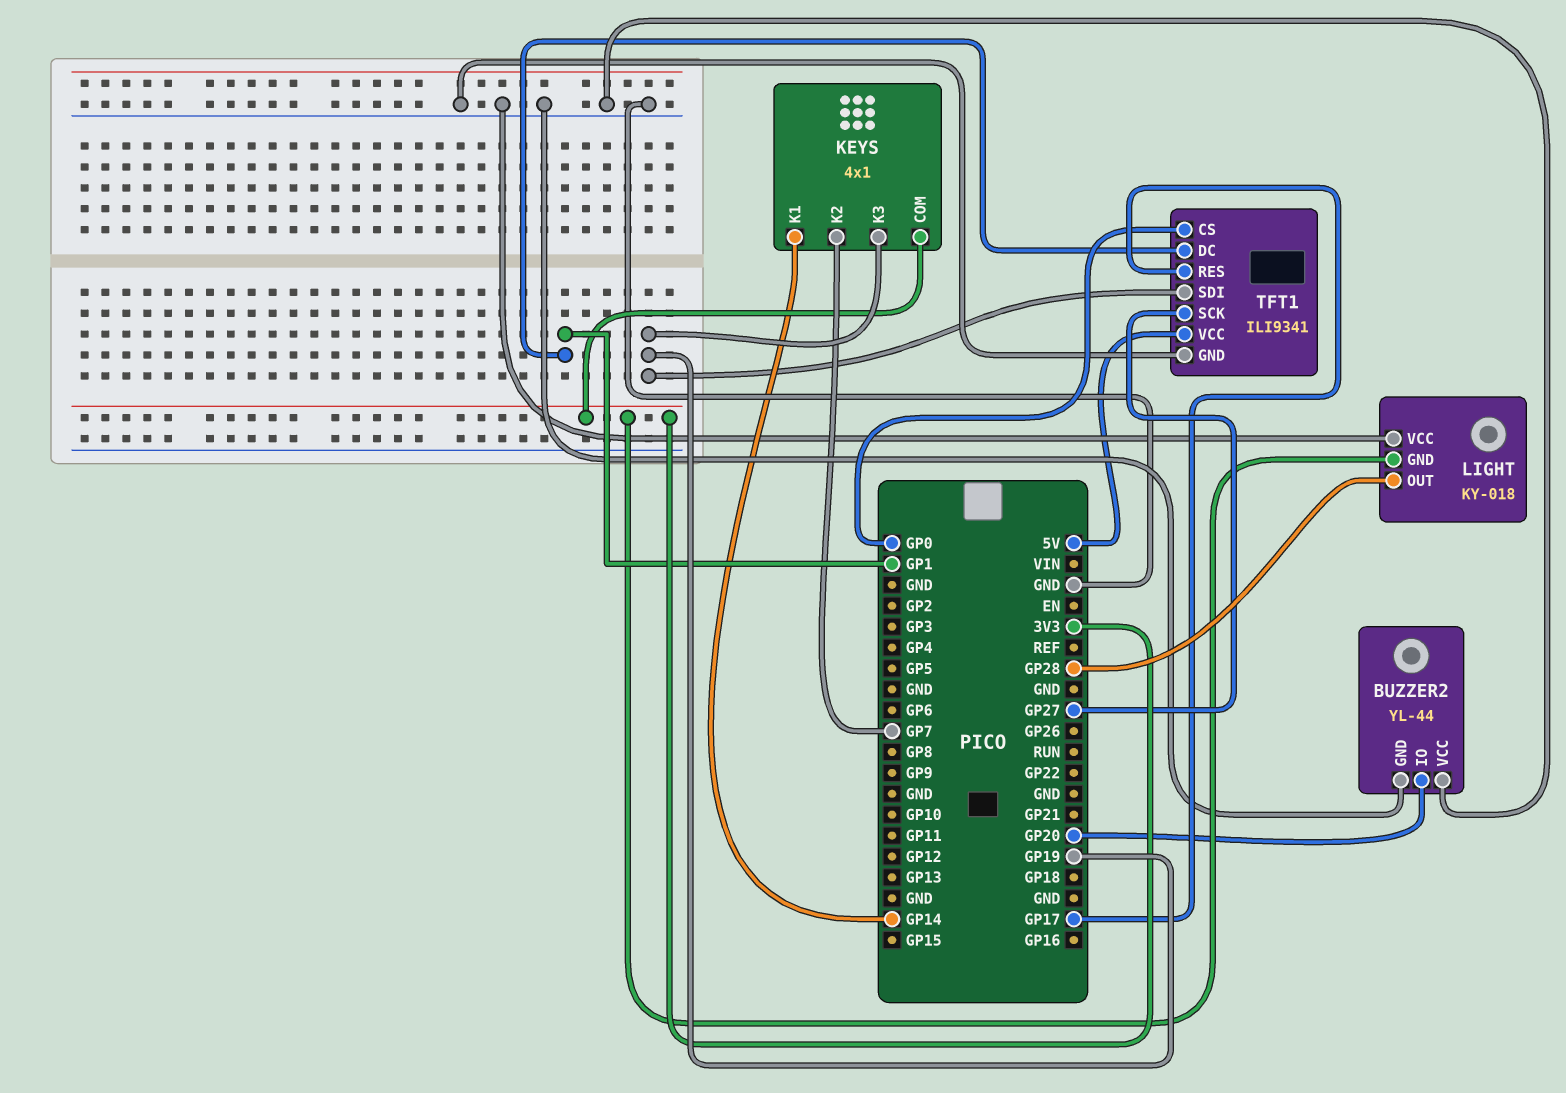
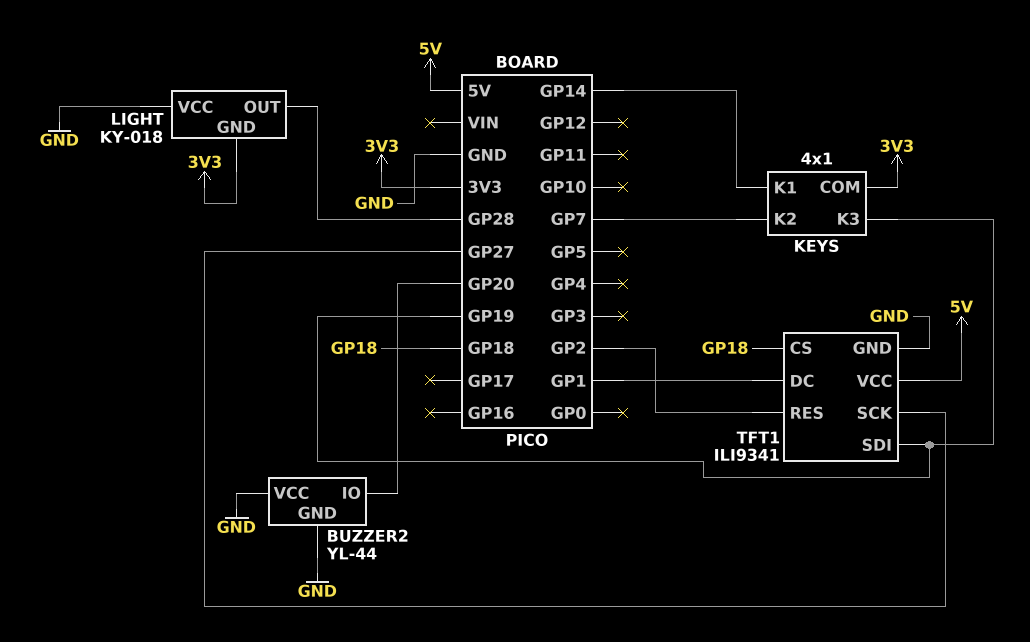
TFT1 pin CS: GP0 -> GP18
TFT1 pin RES: GP17 -> GP2

